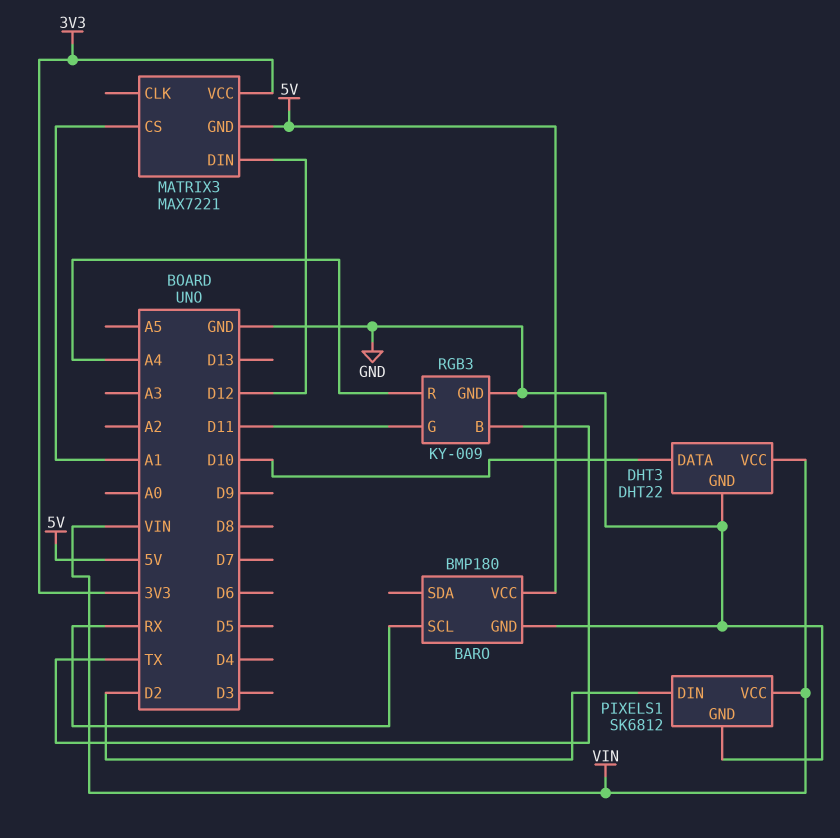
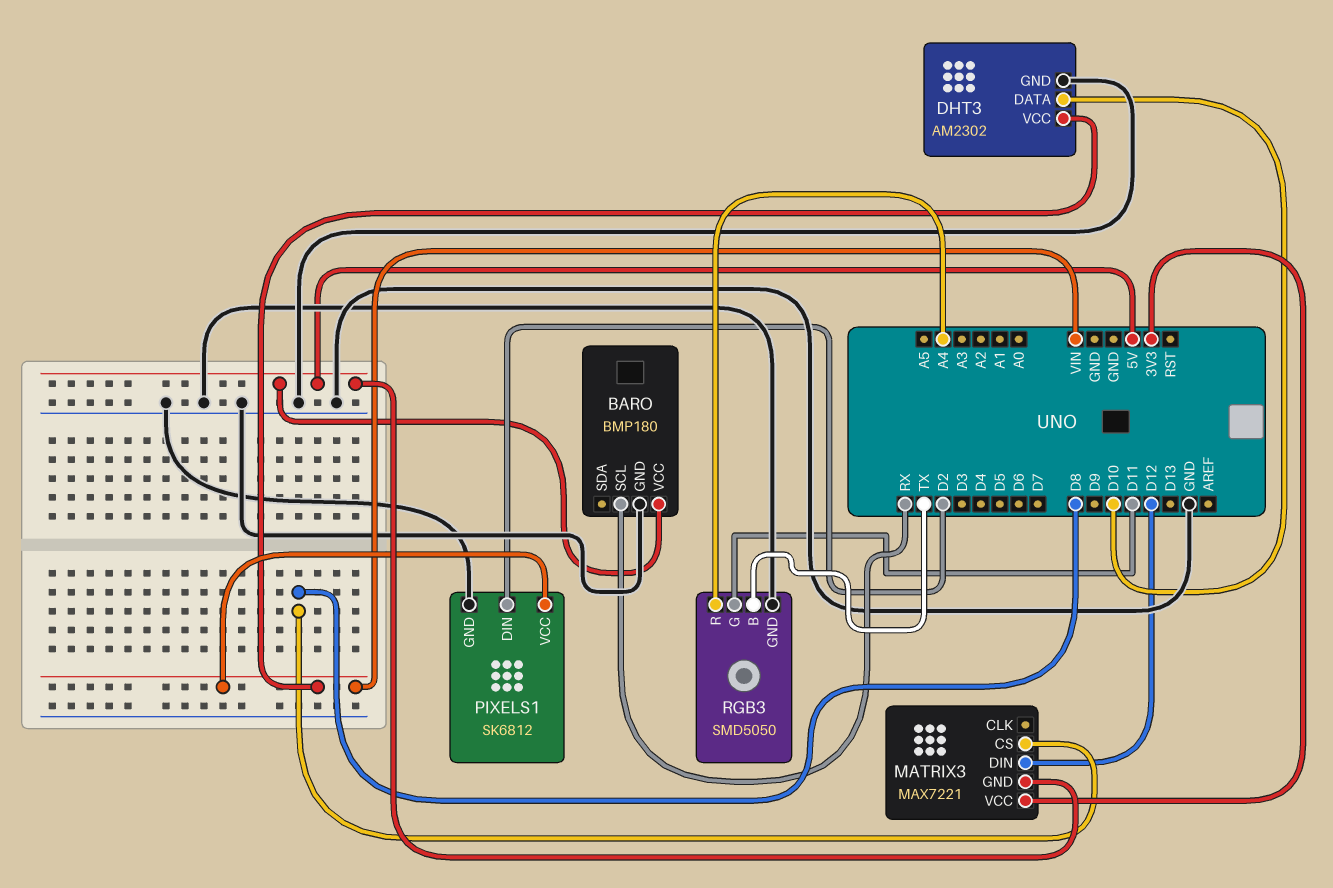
DHT3: DHT22 -> AM2302
MATRIX3 pin CS: A1 -> D8
RGB3: KY-009 -> SMD5050

